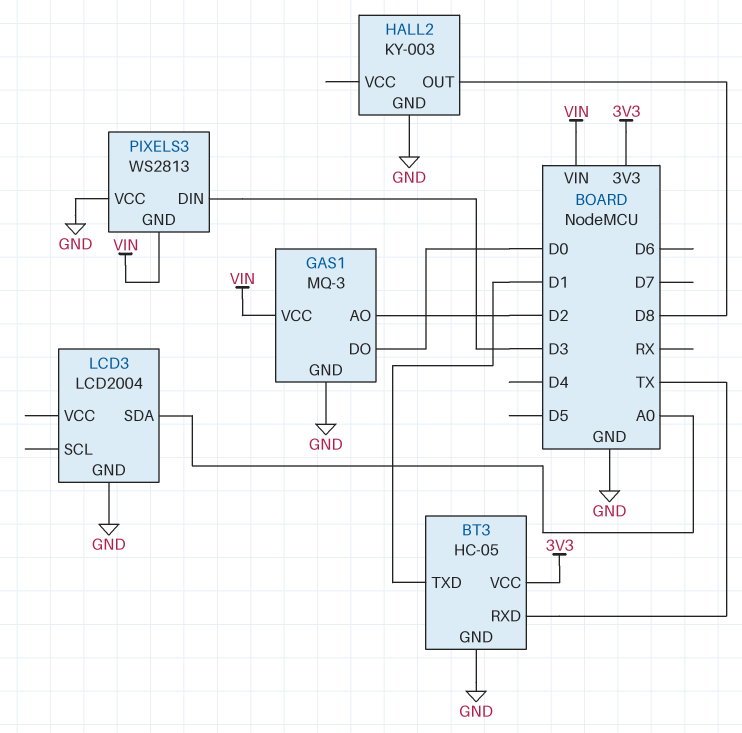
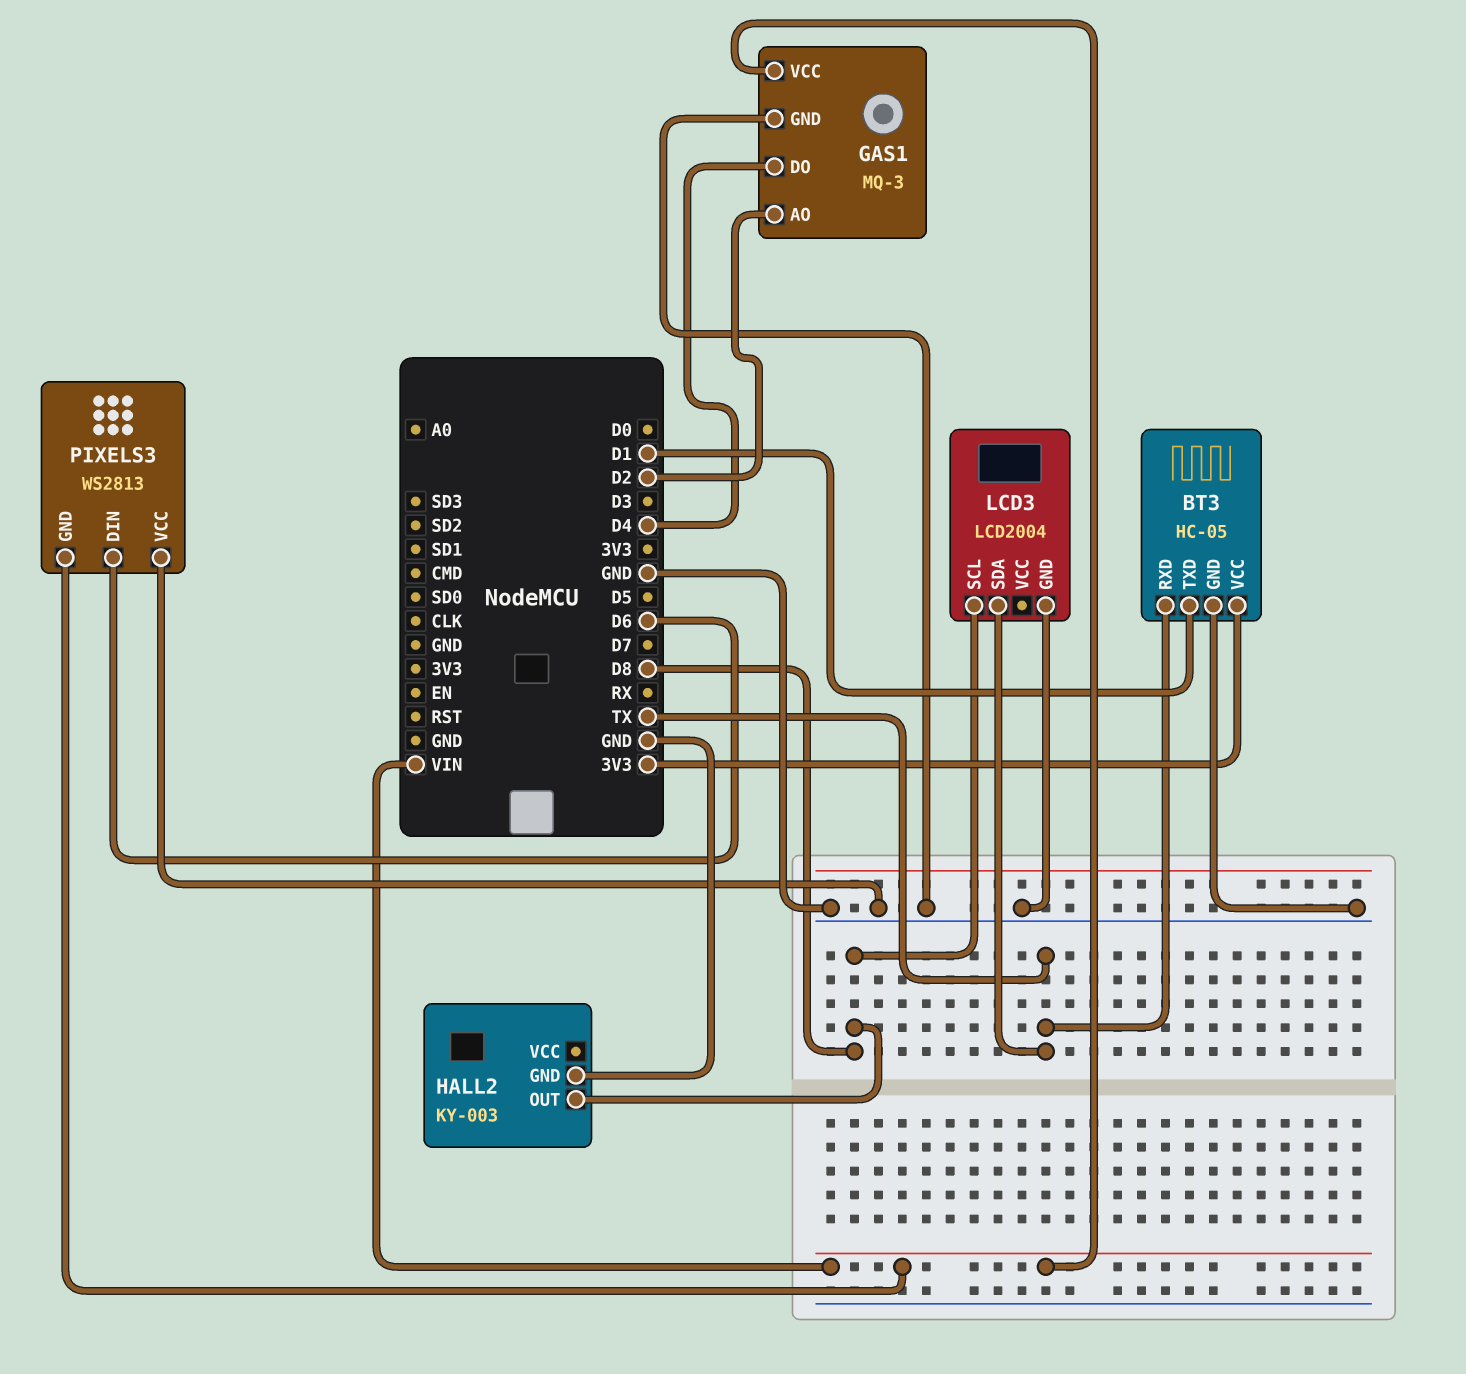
GAS1 pin DO: D0 -> D4
LCD3 pin SCL: none -> D8
LCD3 pin SDA: A0 -> TX
PIXELS3 pin DIN: D3 -> D6

